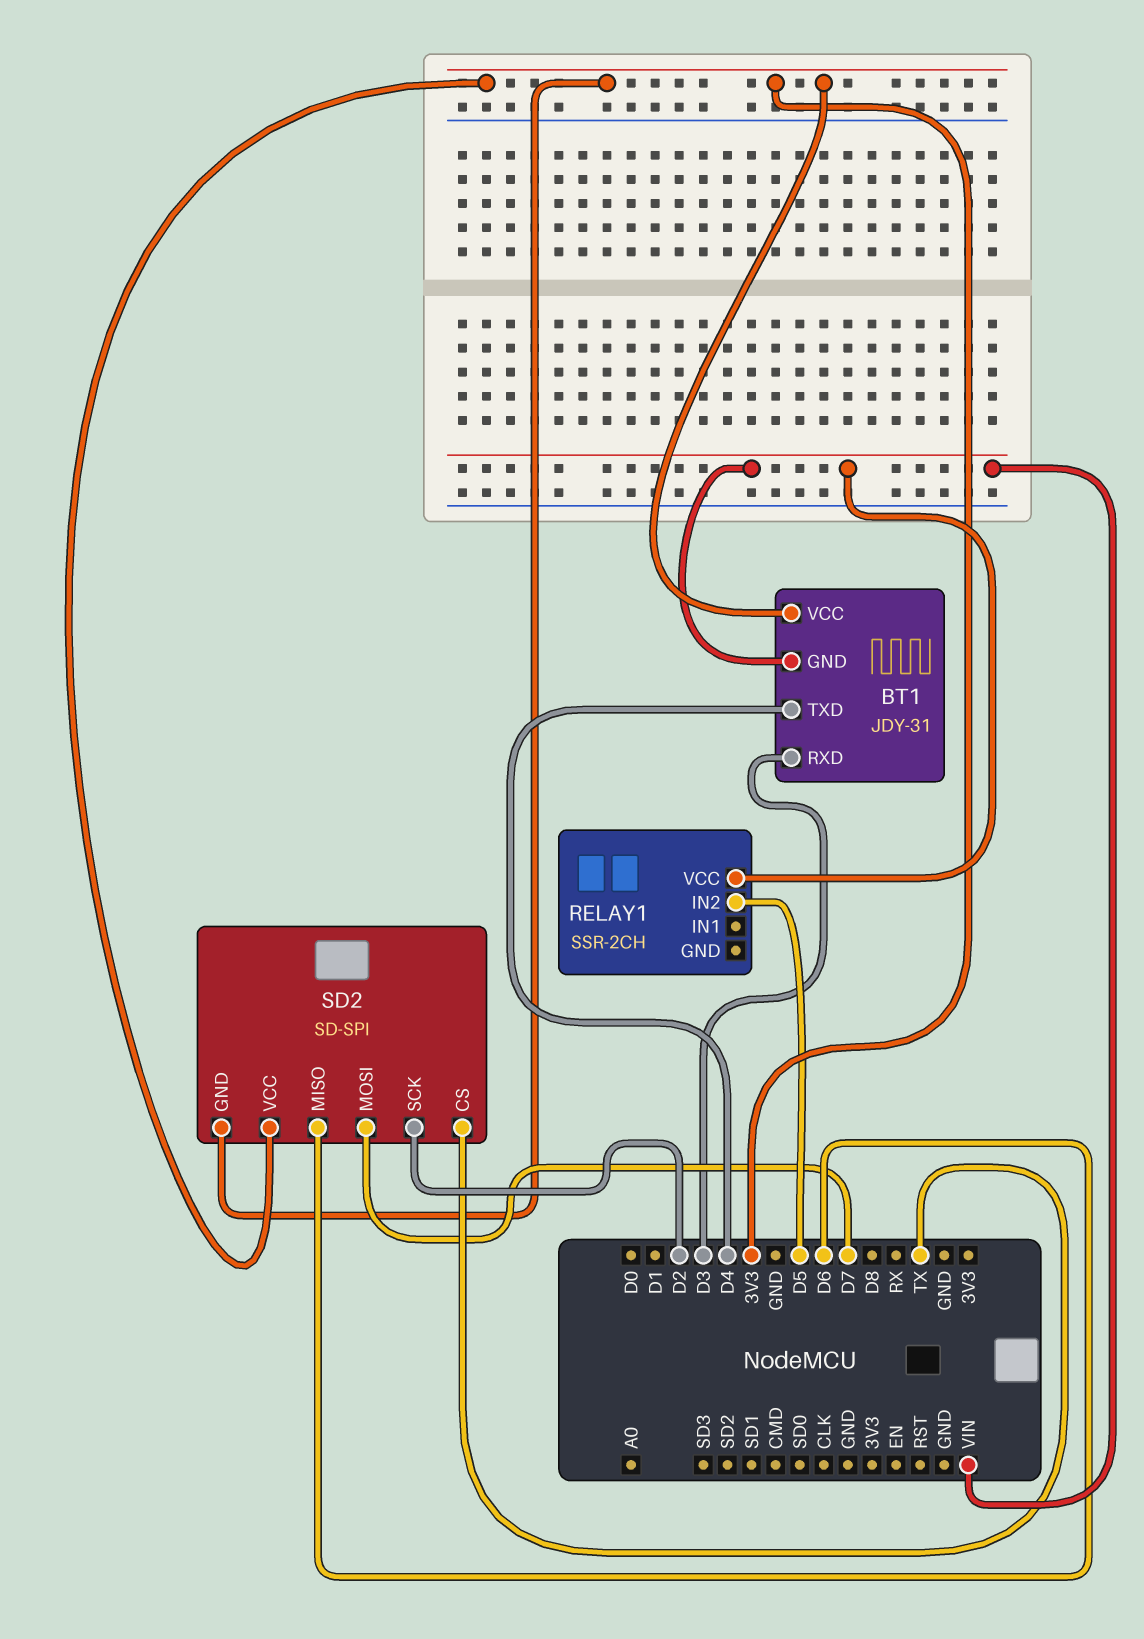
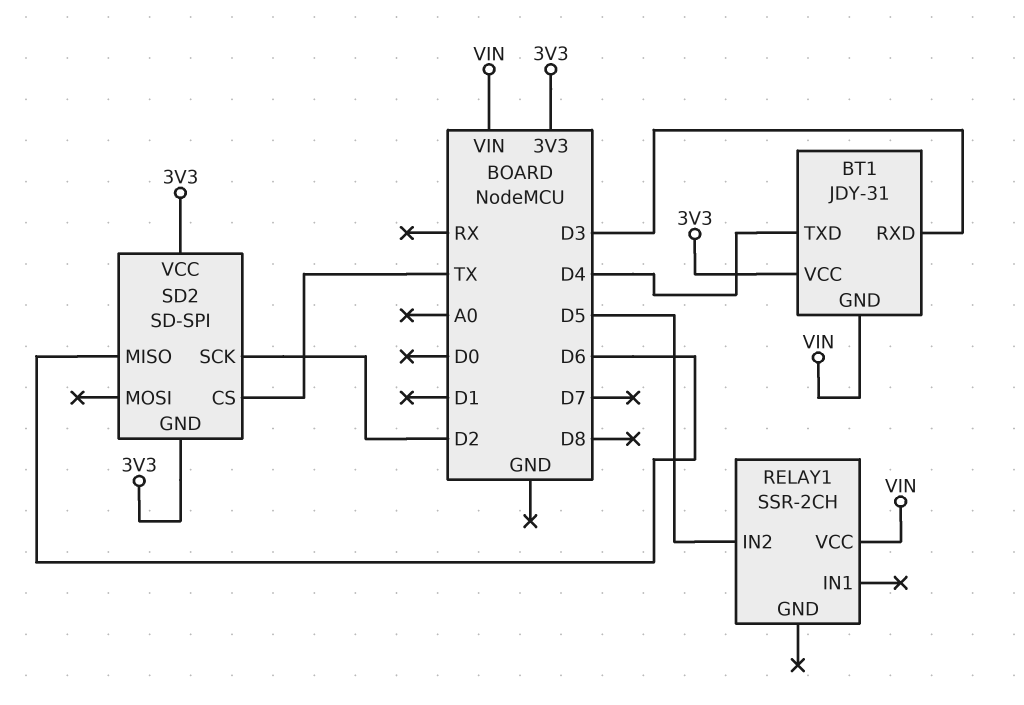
SD2 pin MOSI: D7 -> none

